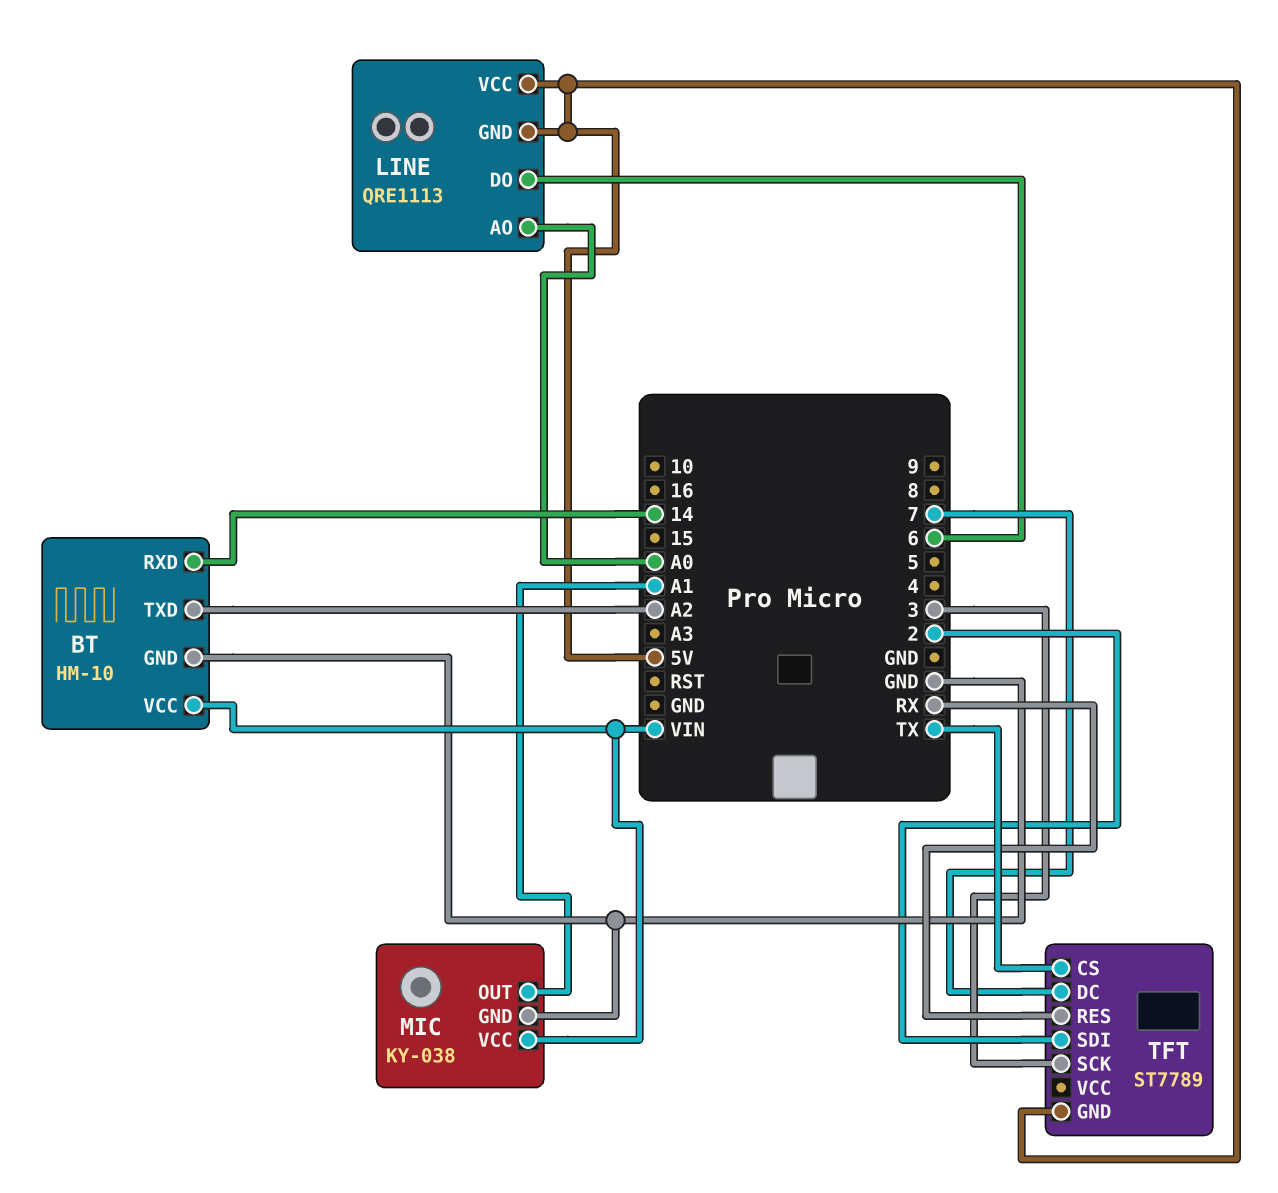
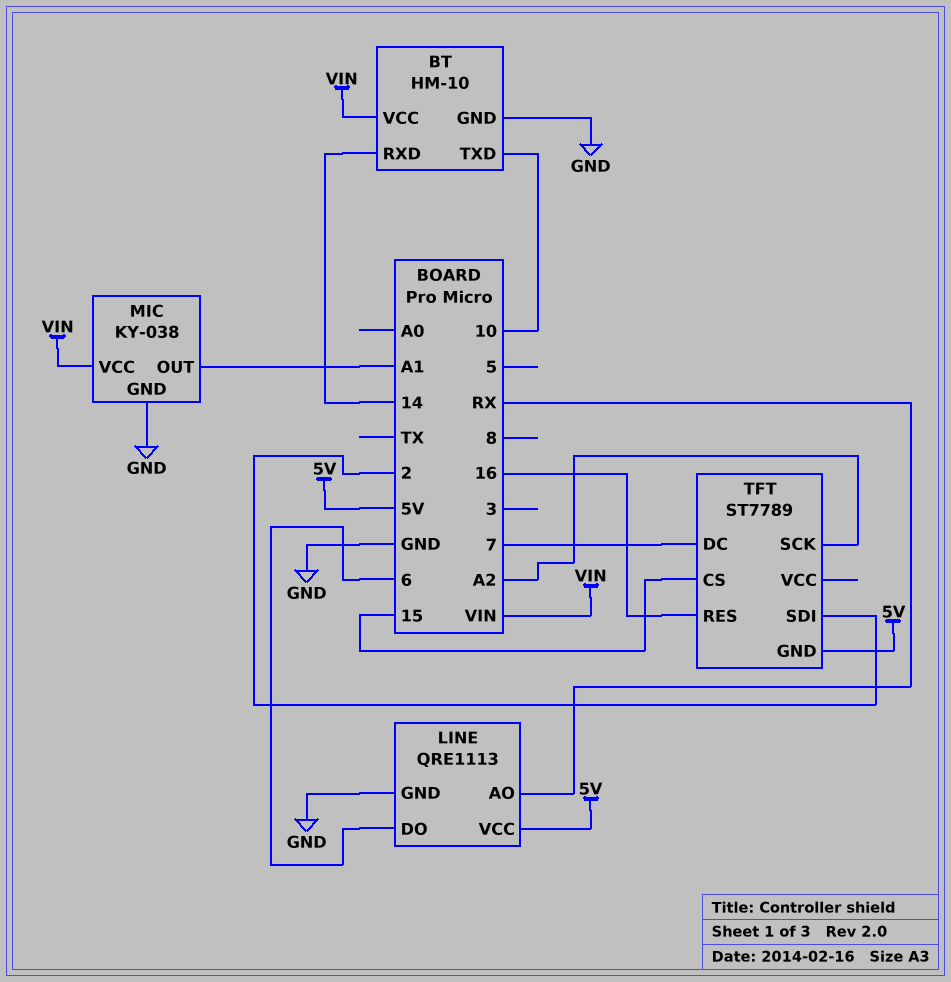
BT pin TXD: A2 -> 10
LINE pin AO: A0 -> RX
LINE pin GND: 5V -> GND
TFT pin CS: TX -> 15
TFT pin RES: RX -> 16
TFT pin SCK: 3 -> A2

